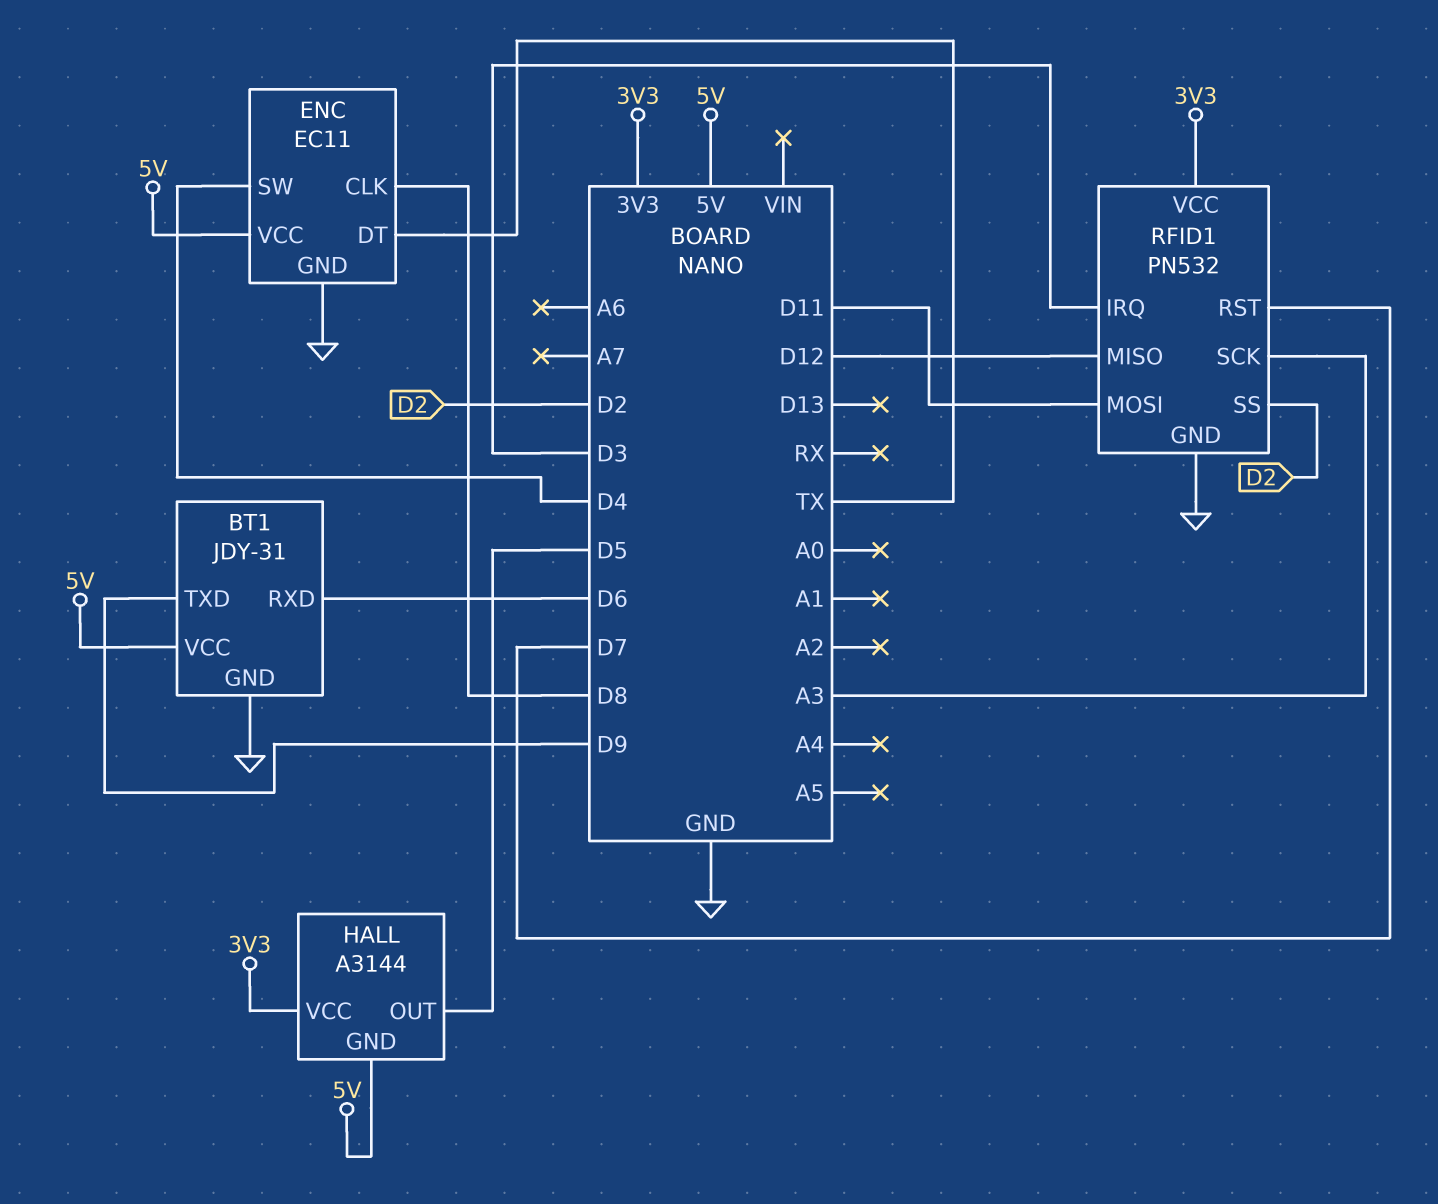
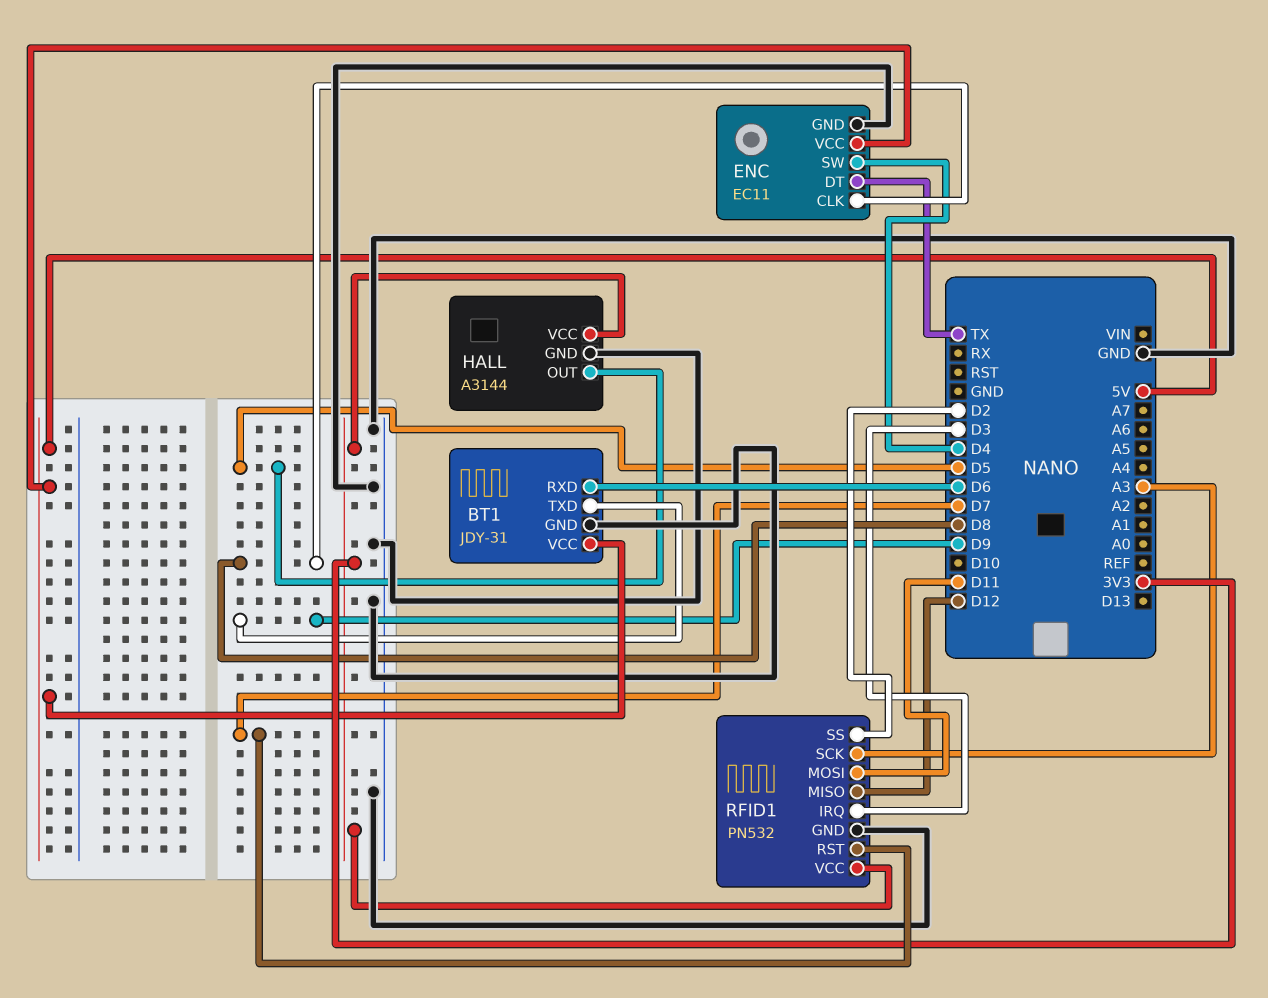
HALL pin GND: 5V -> GND

